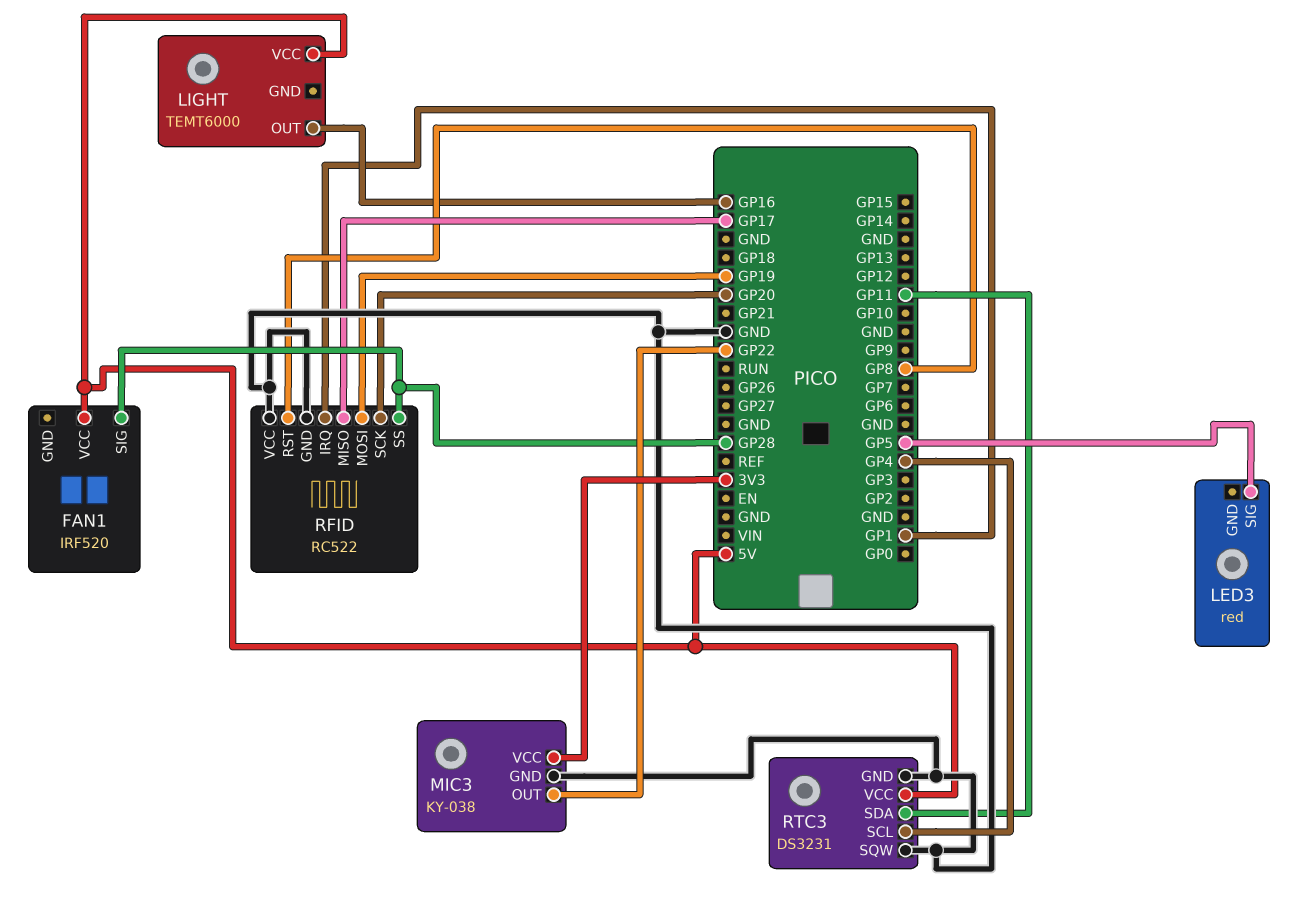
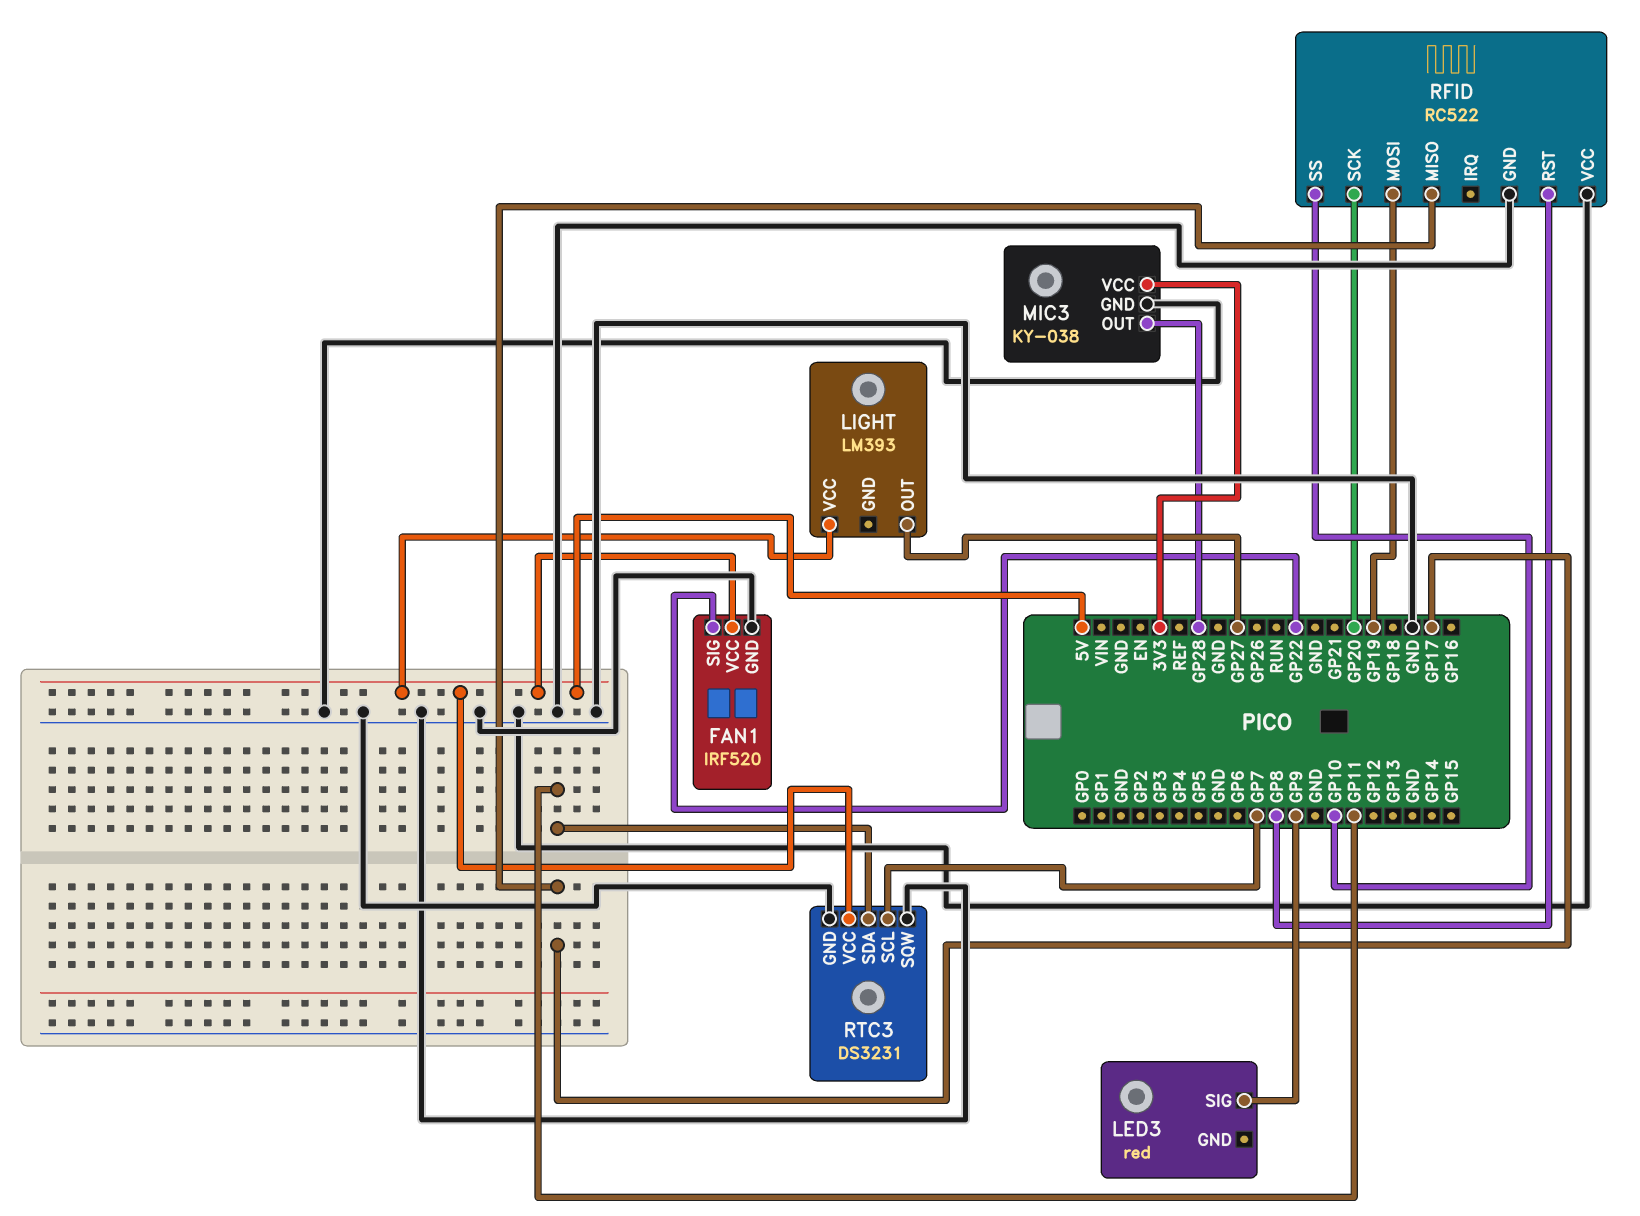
FAN1 pin GND: none -> GND
FAN1 pin SIG: GP28 -> GP22
LED3 pin SIG: GP5 -> GP9
LIGHT: TEMT6000 -> LM393
LIGHT pin OUT: GP16 -> GP27
MIC3 pin OUT: GP22 -> GP28
RFID pin IRQ: GP1 -> none
RFID pin SS: GP28 -> GP10
RTC3 pin SCL: GP4 -> GP7

